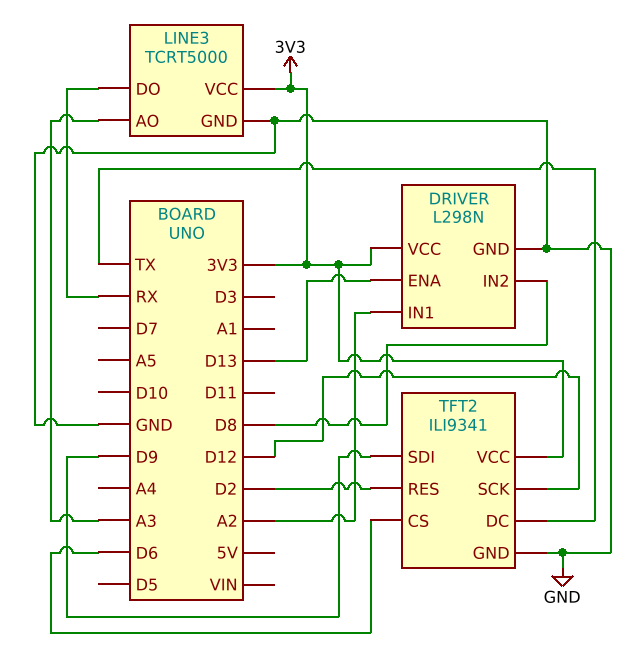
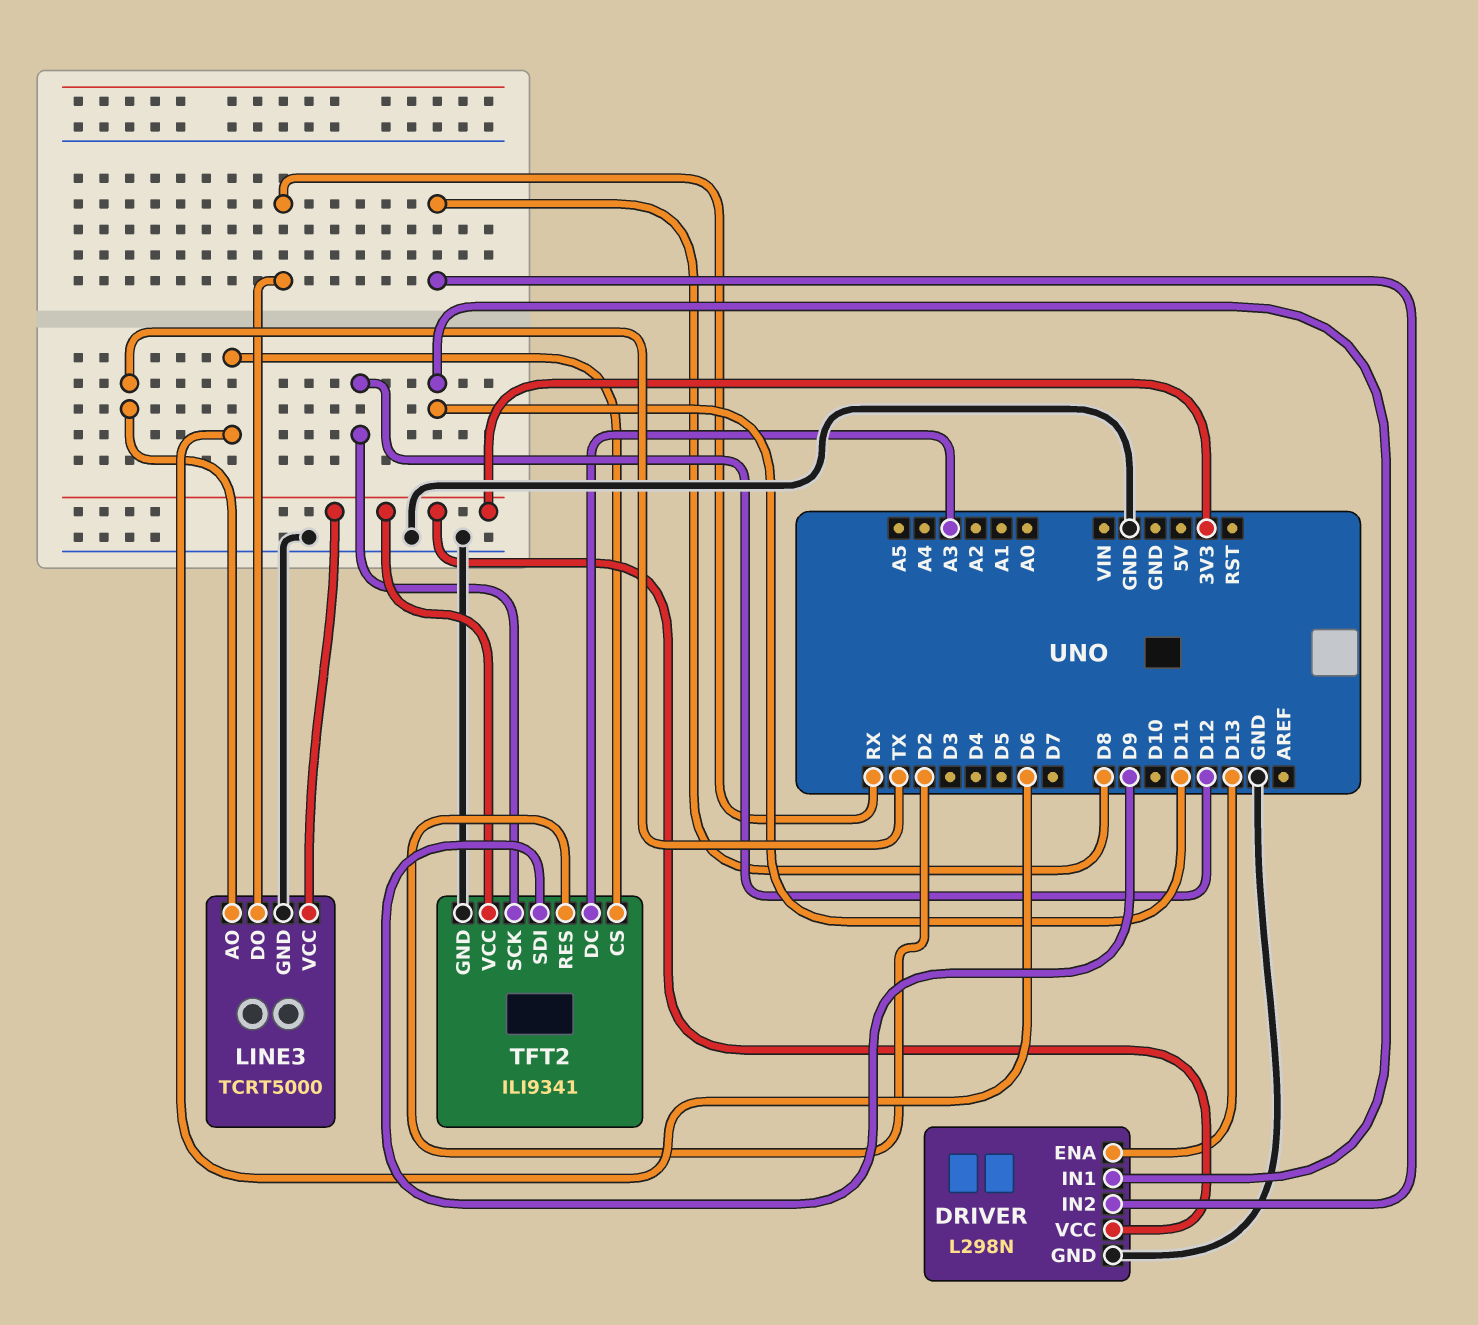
DRIVER pin IN1: A2 -> D11
LINE3 pin AO: A3 -> TX
TFT2 pin DC: TX -> A3

